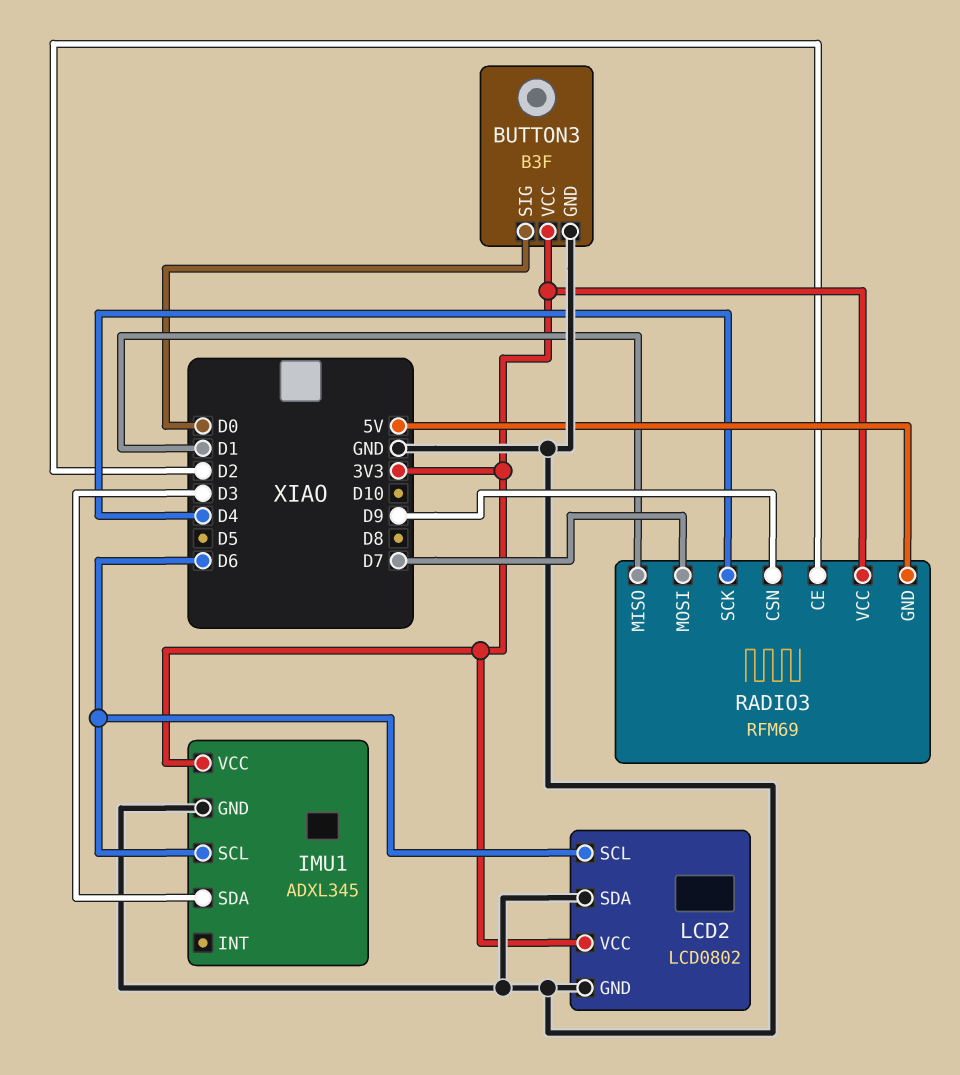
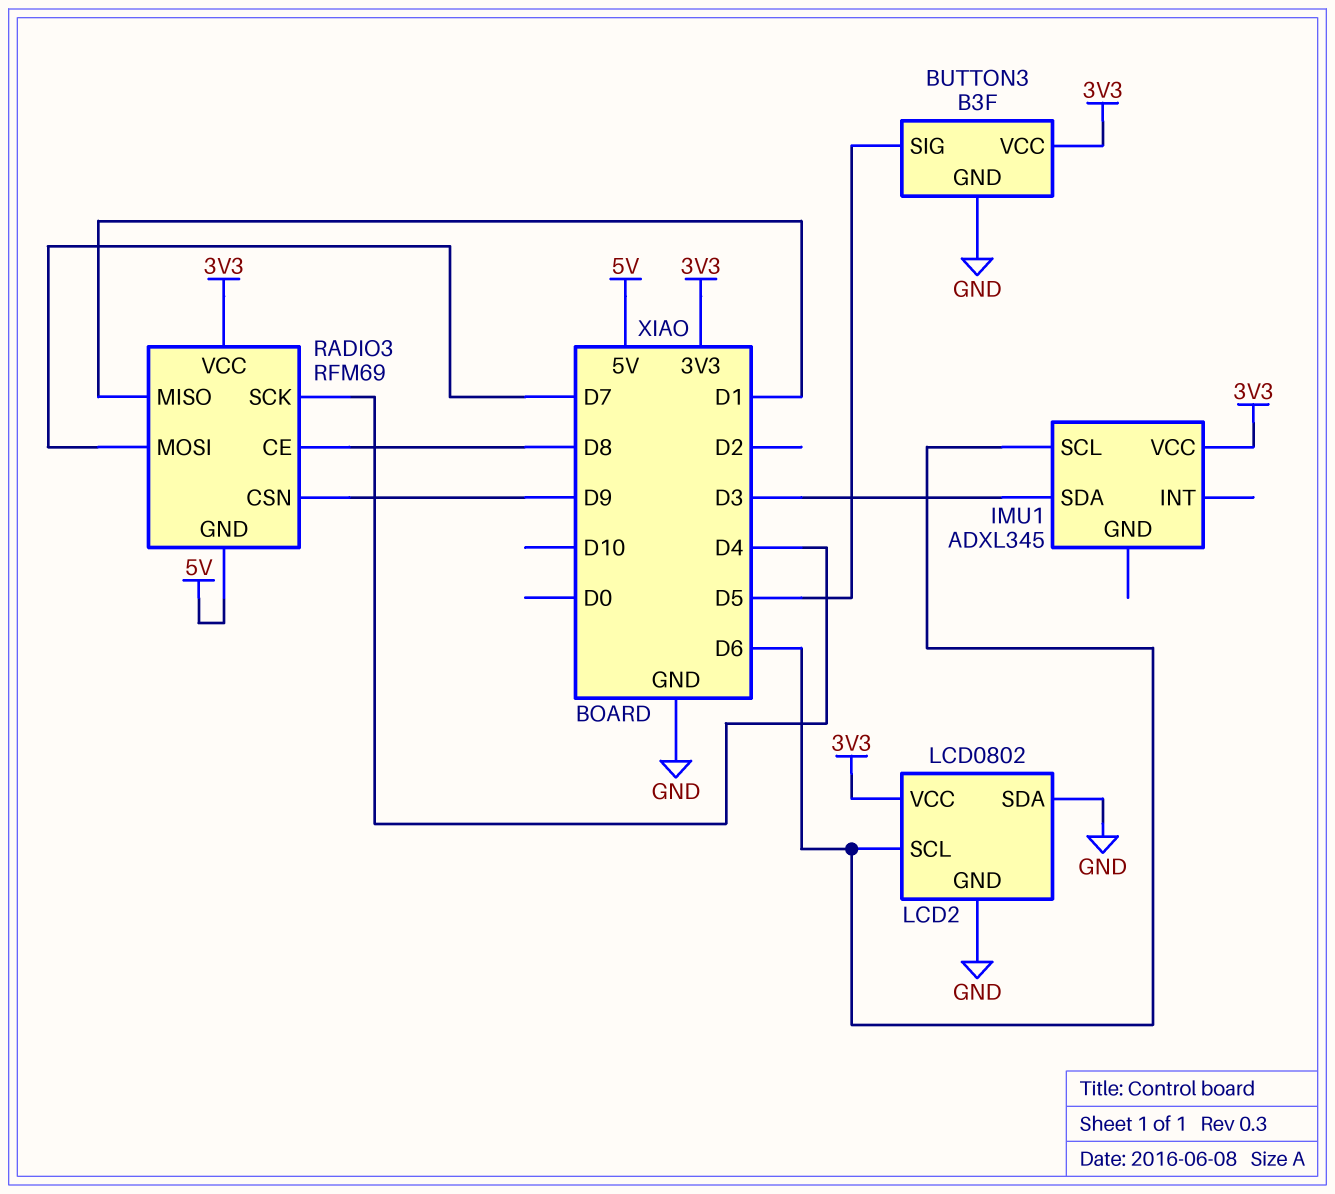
BUTTON3 pin SIG: D0 -> D5
IMU1 pin GND: GND -> none
RADIO3 pin CE: D2 -> D8

